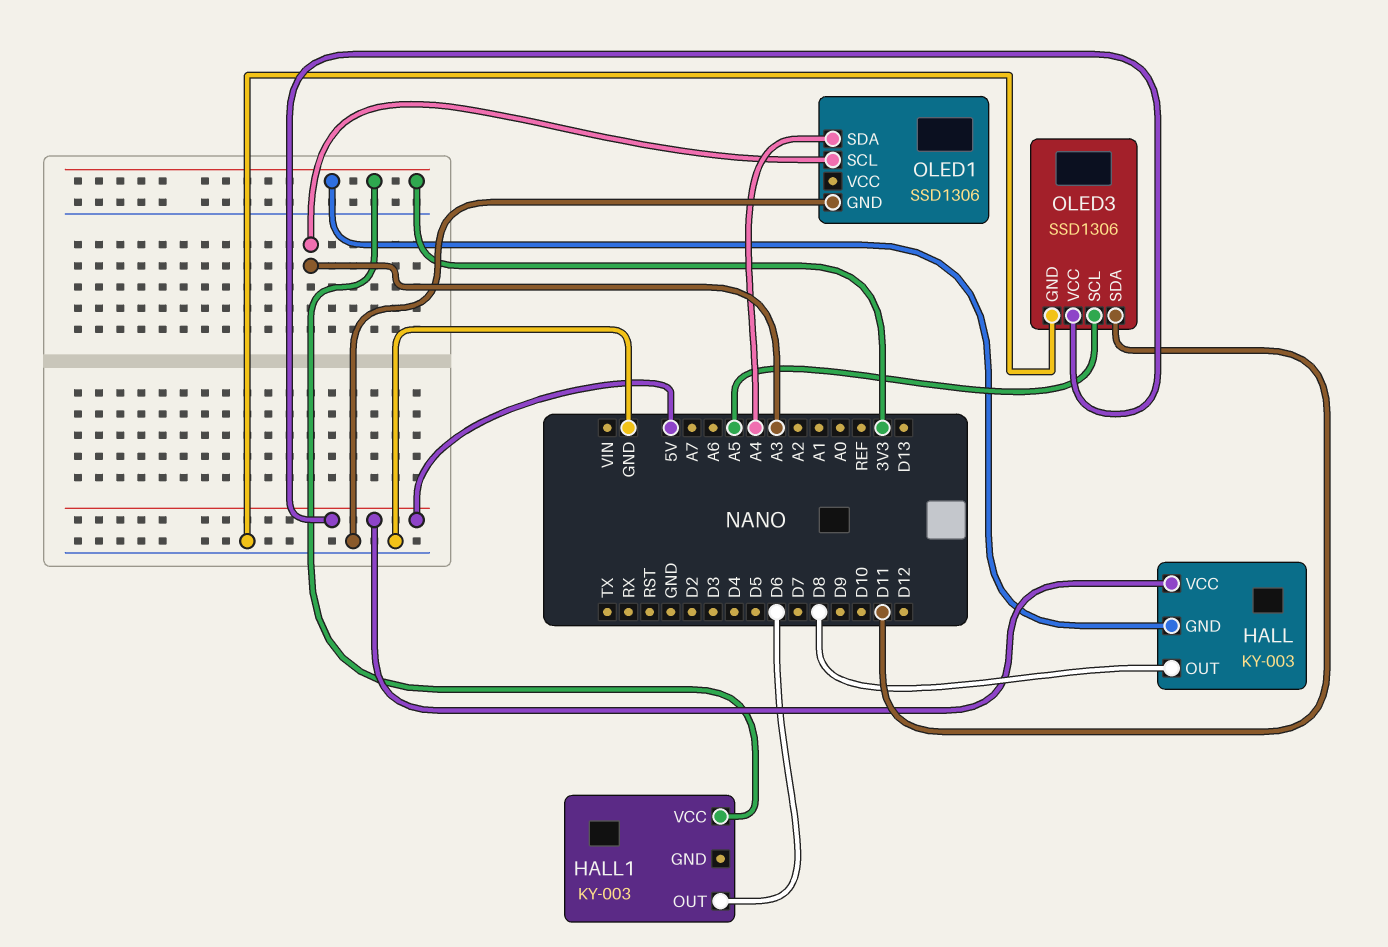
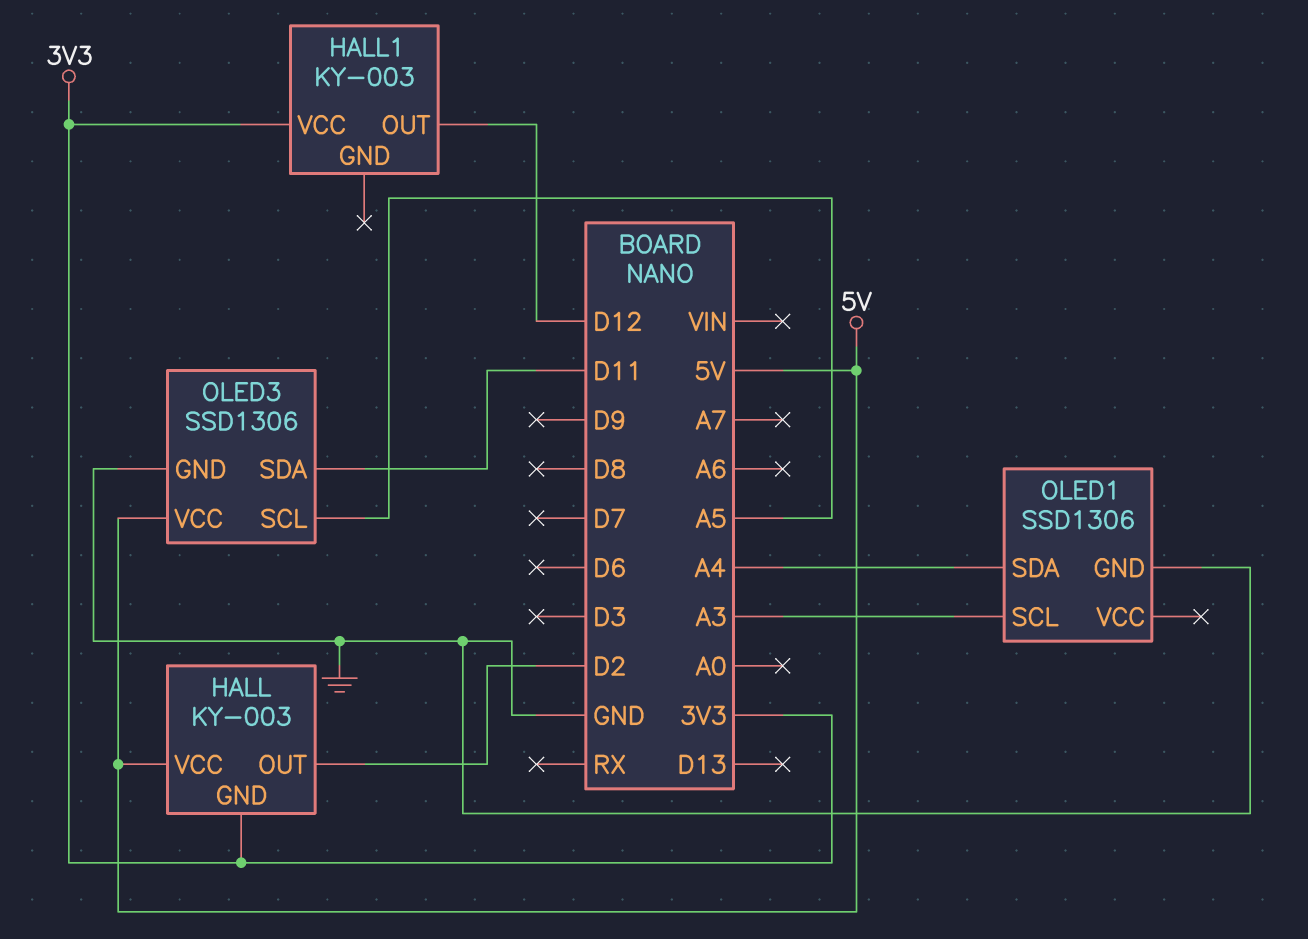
HALL pin OUT: D8 -> D2
HALL1 pin OUT: D6 -> D12

